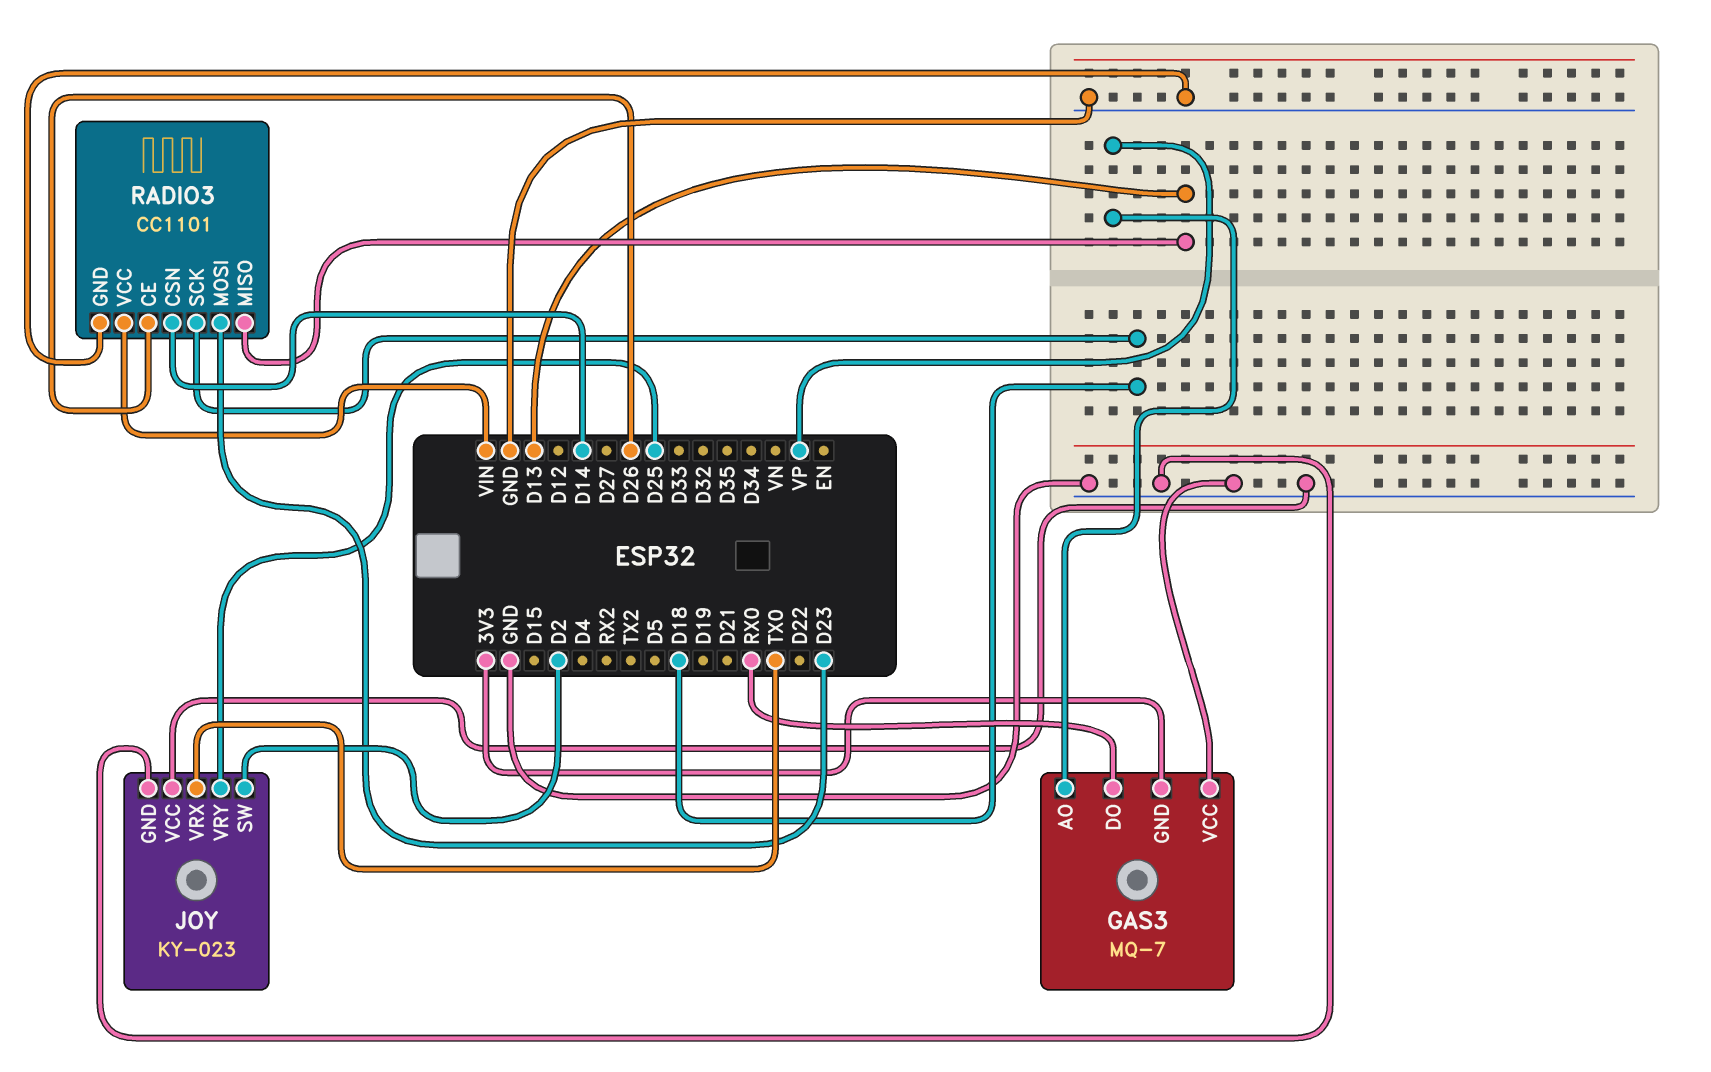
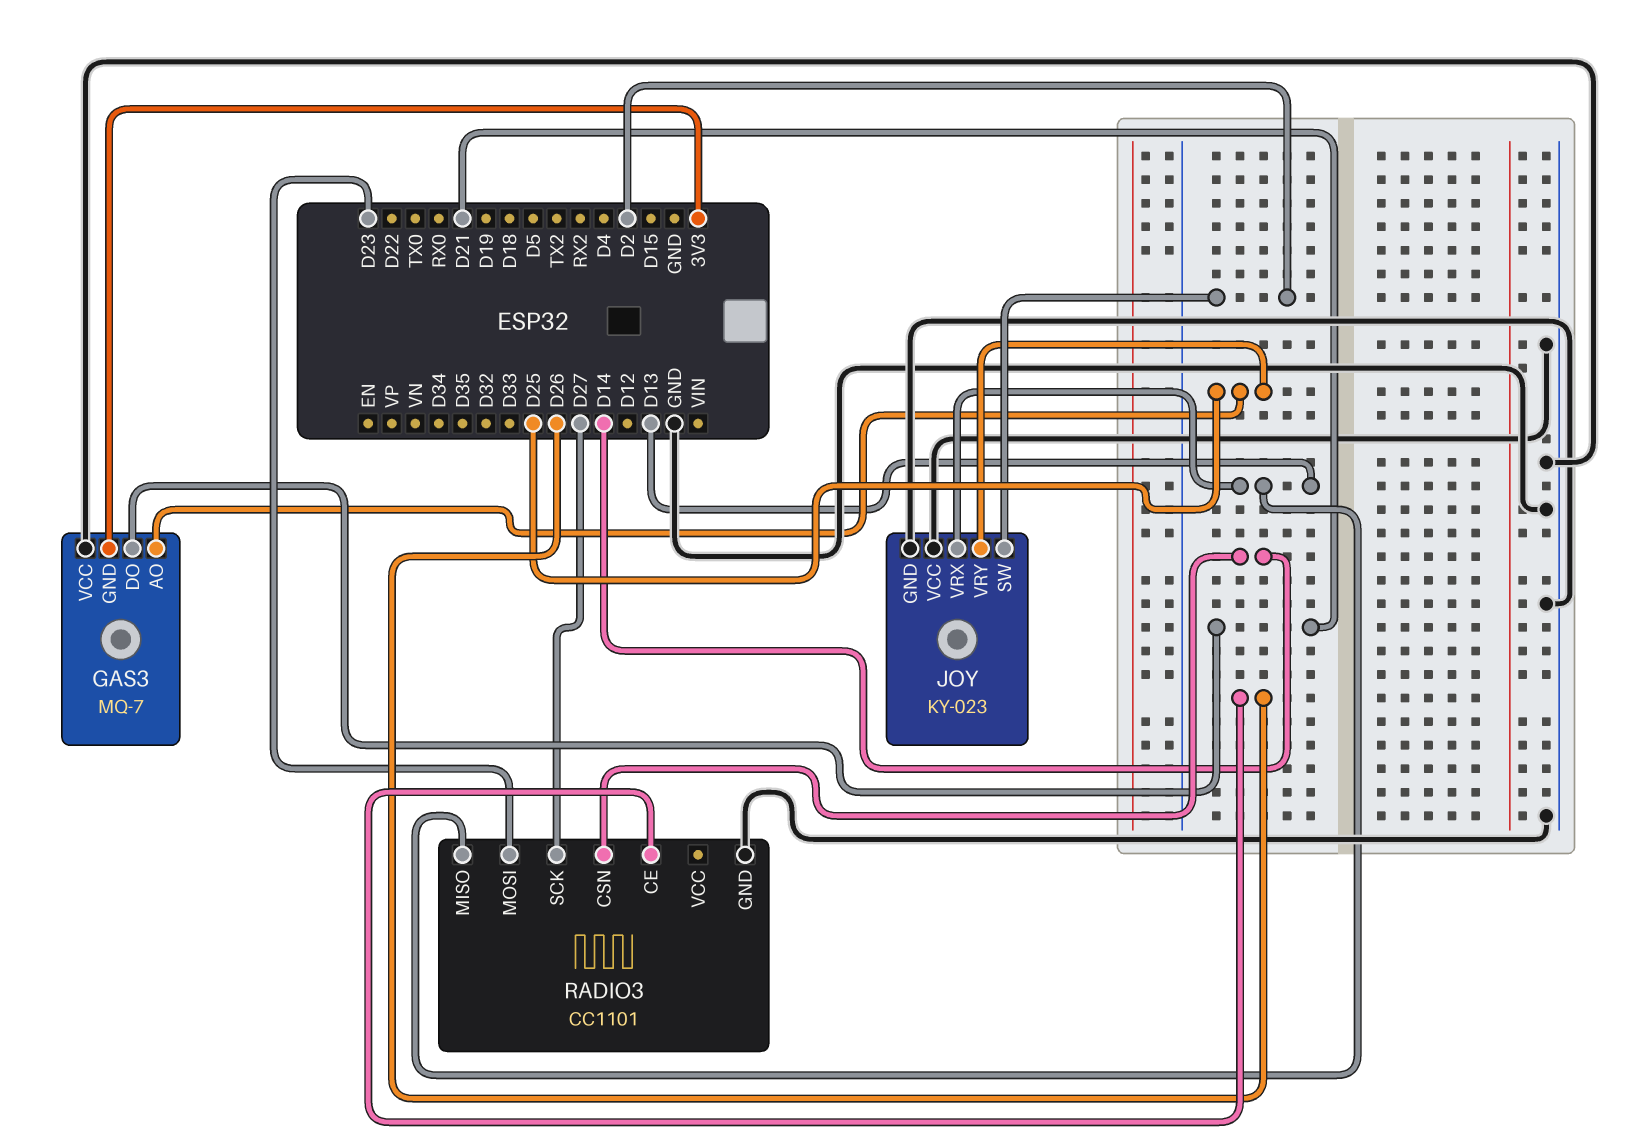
GAS3 pin AO: VP -> D25
GAS3 pin DO: RX0 -> D21
JOY pin VRX: TX0 -> D13
RADIO3 pin SCK: D18 -> D27
RADIO3 pin VCC: VIN -> none

